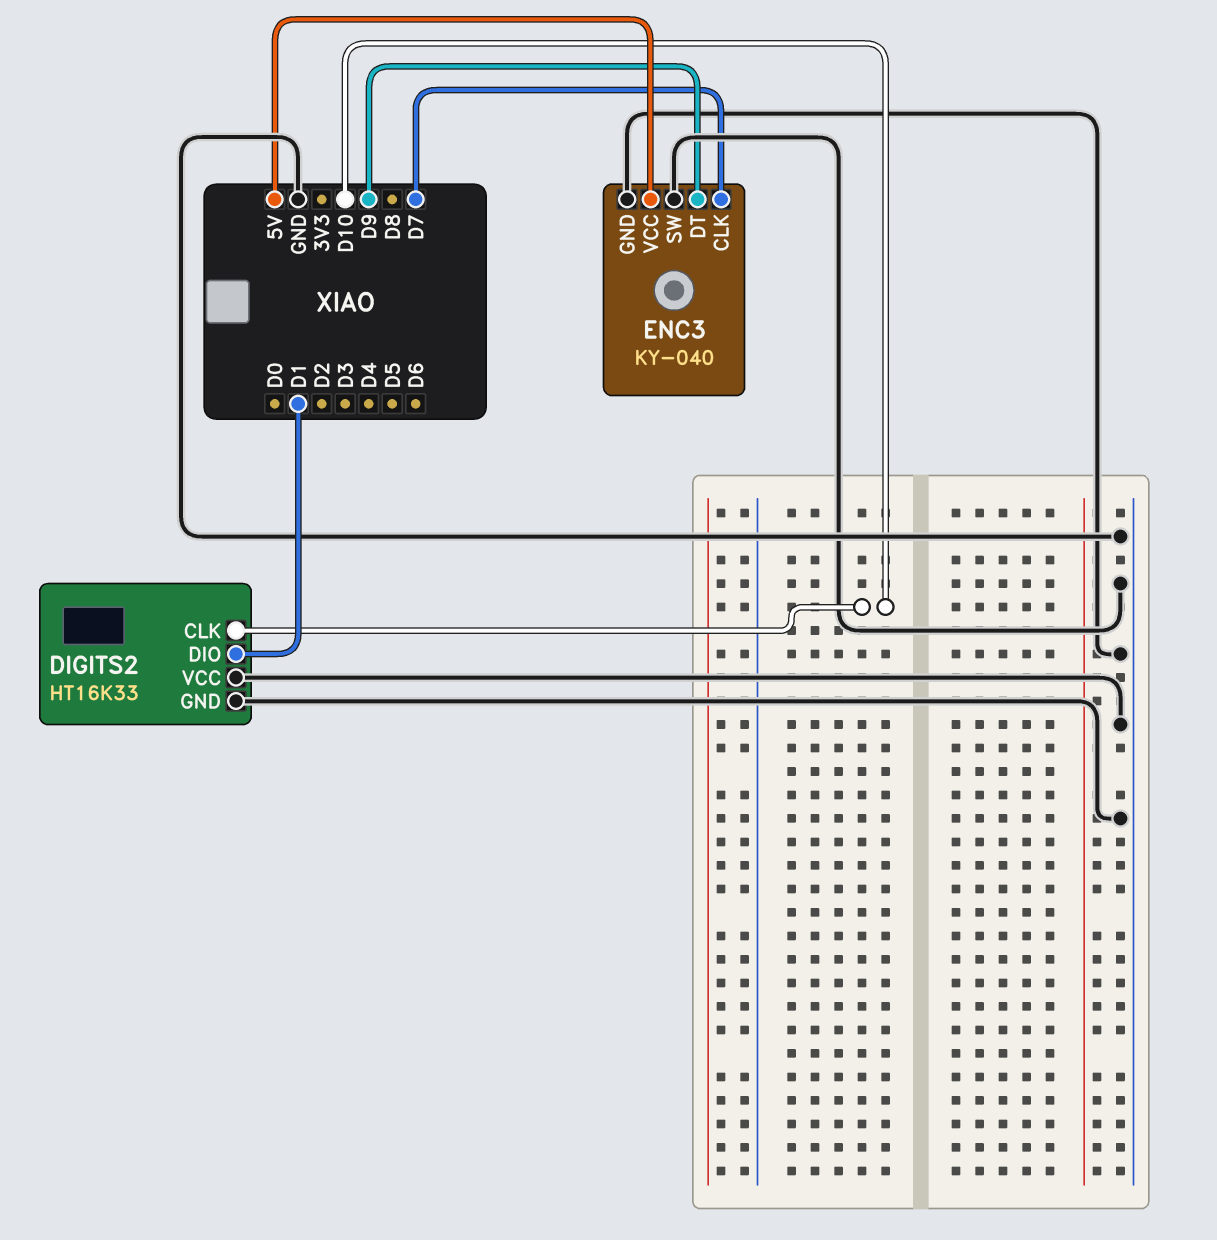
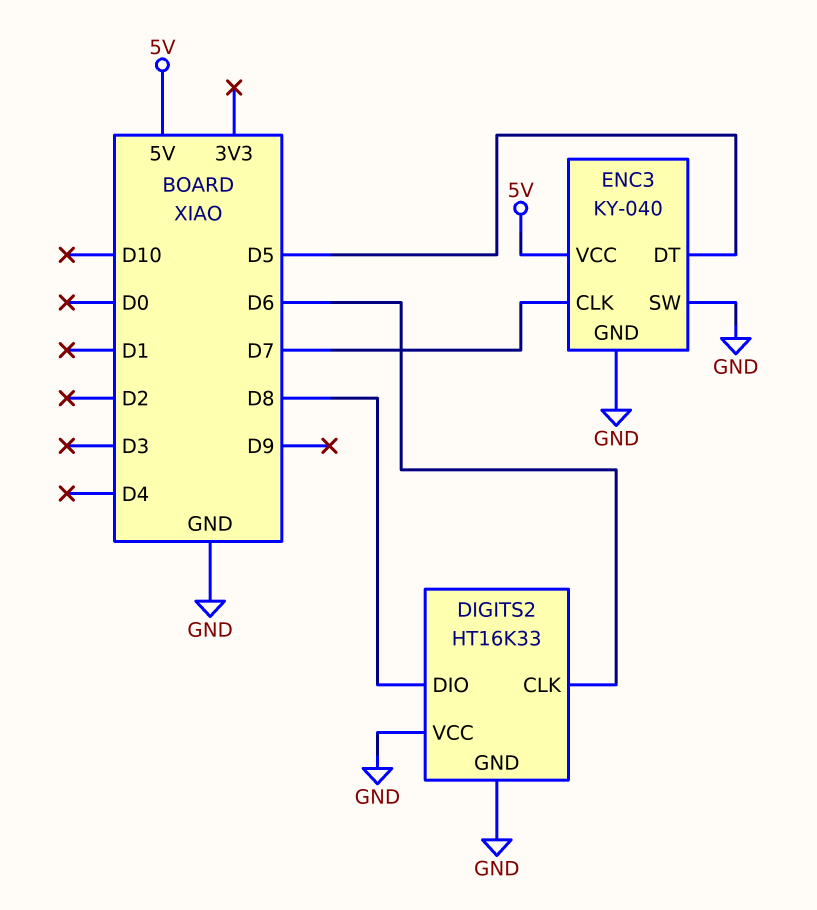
DIGITS2 pin CLK: D10 -> D6
DIGITS2 pin DIO: D1 -> D8
ENC3 pin DT: D9 -> D5

